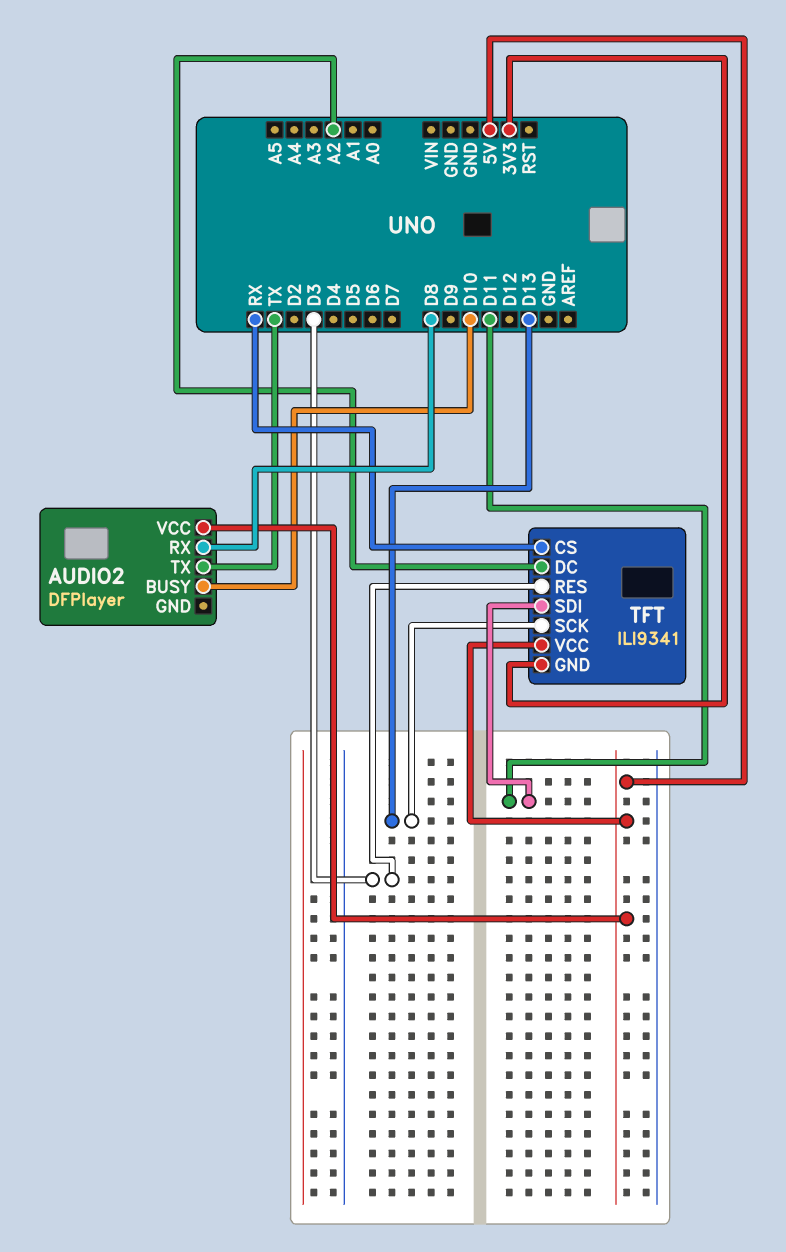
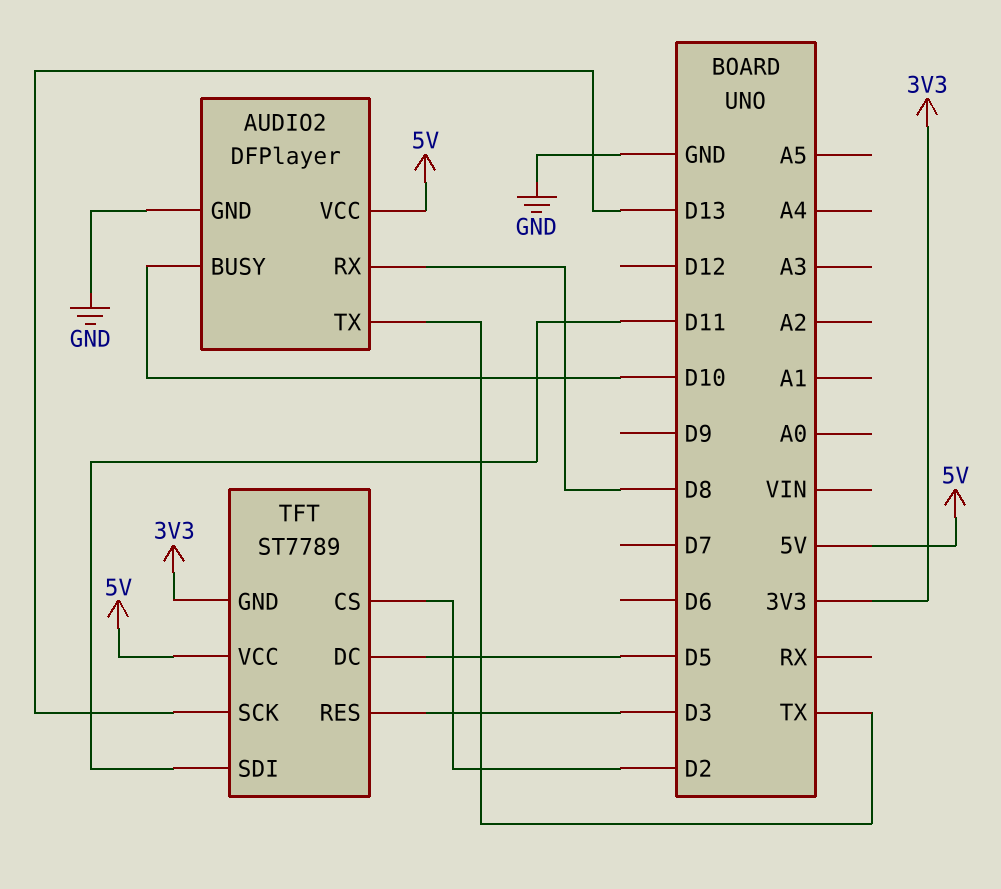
AUDIO2 pin GND: none -> GND
TFT: ILI9341 -> ST7789
TFT pin CS: RX -> D2
TFT pin DC: A2 -> D5

